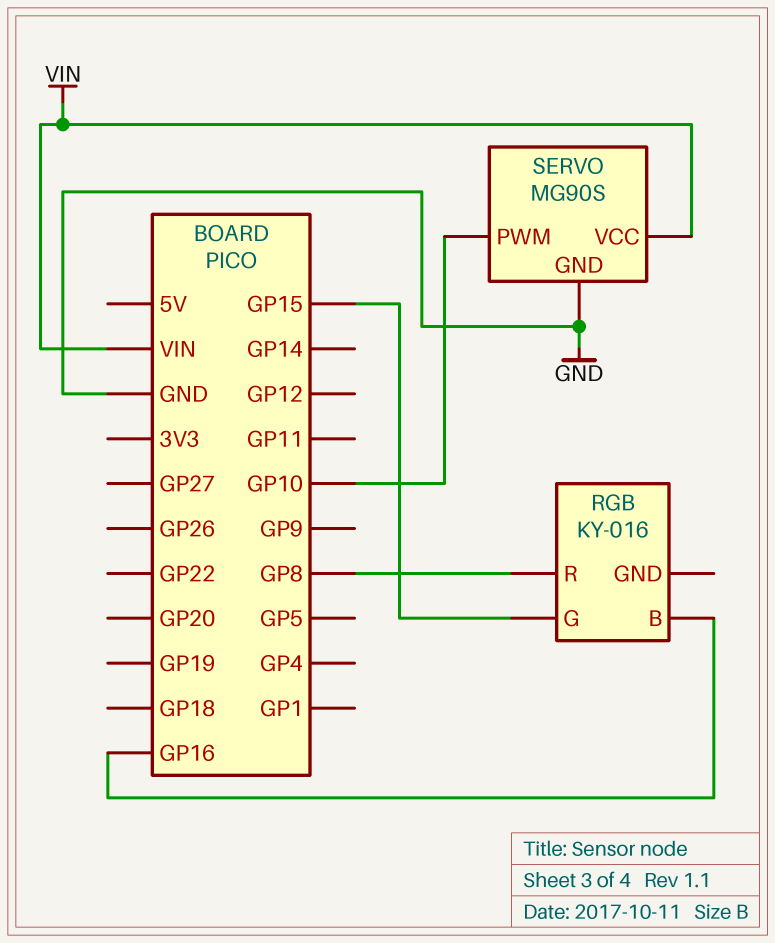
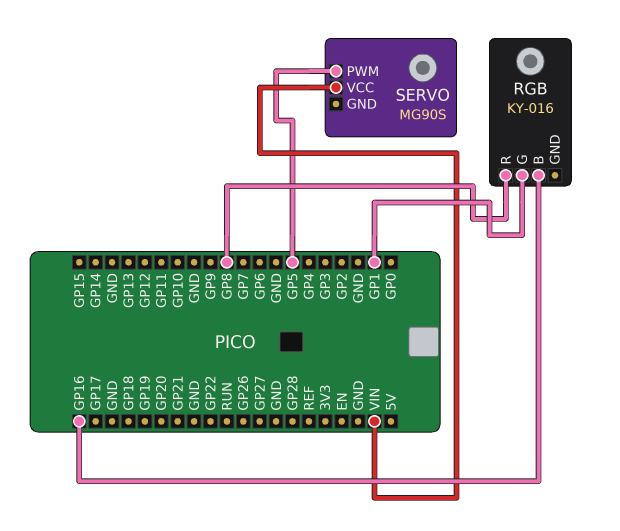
RGB pin G: GP15 -> GP1
SERVO pin GND: GND -> none
SERVO pin PWM: GP10 -> GP5

